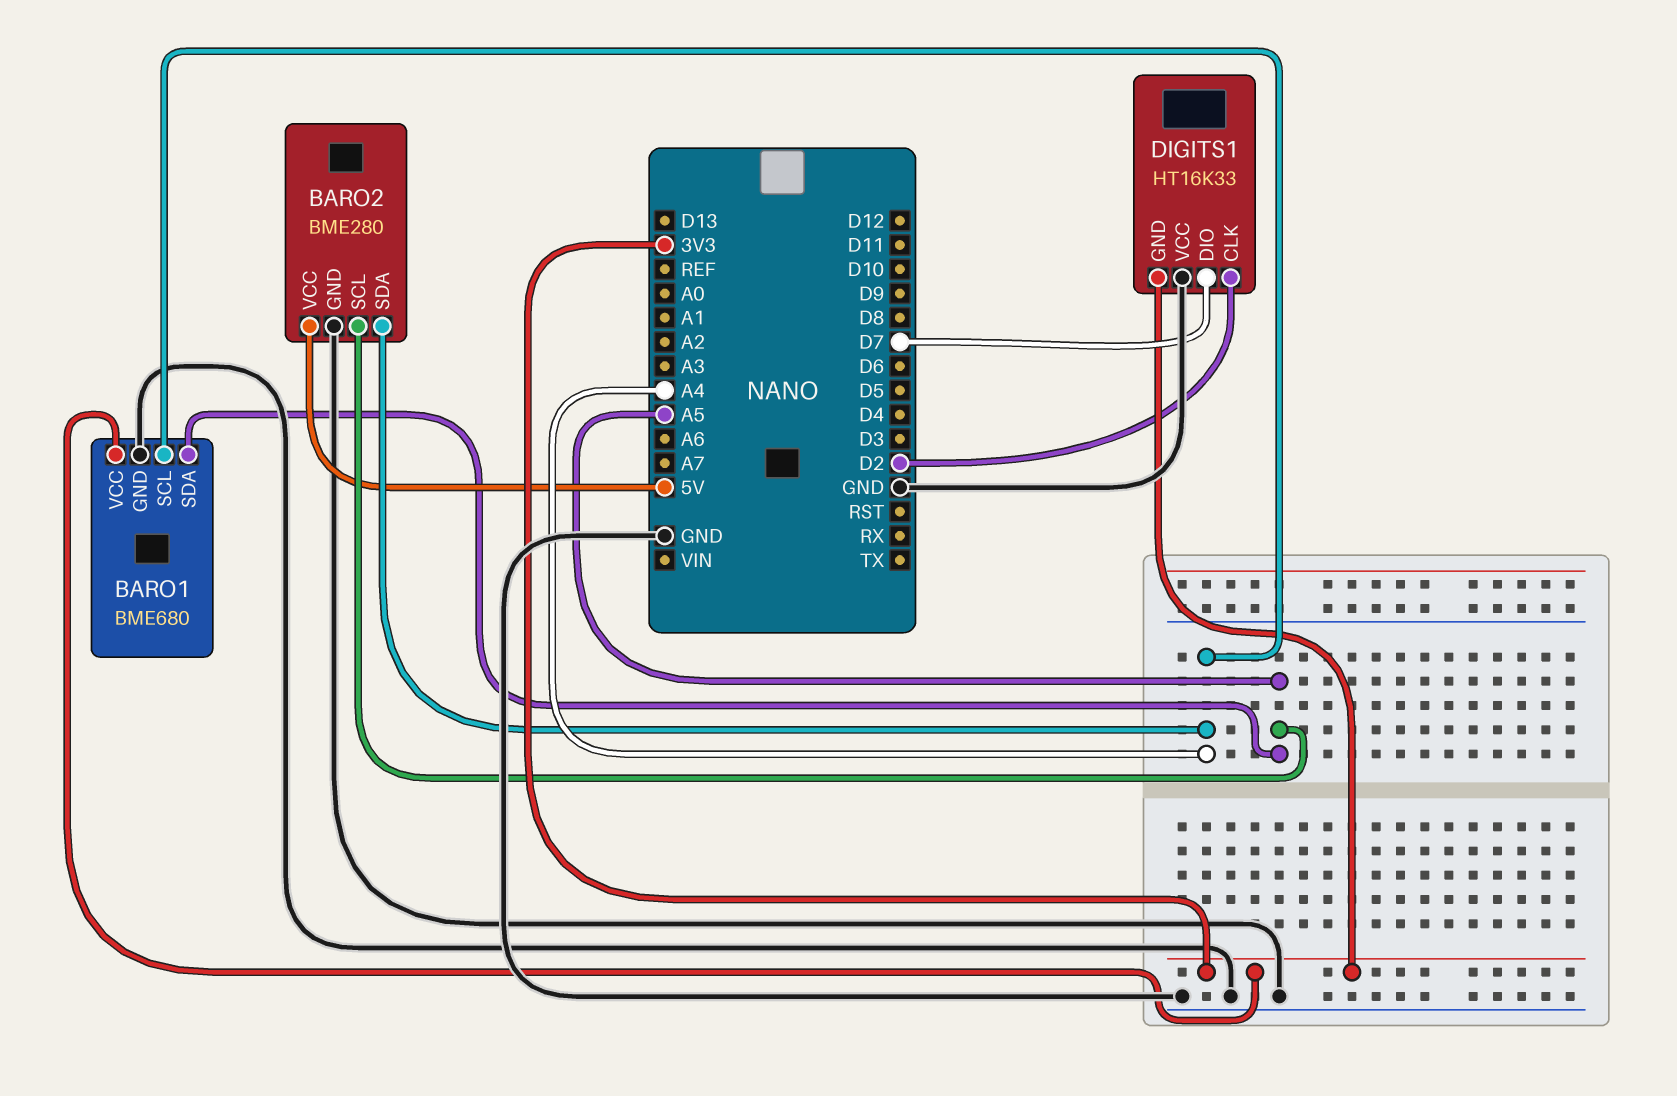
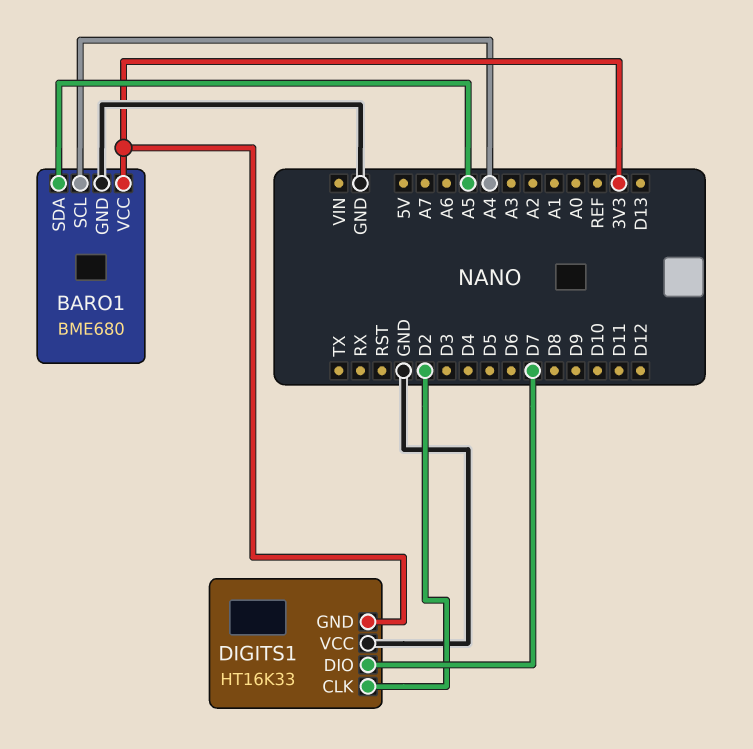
BARO2: BME280 -> none
BARO2 pin GND: GND -> none
BARO2 pin SCL: A5 -> none
BARO2 pin SDA: A4 -> none
BARO2 pin VCC: 5V -> none

